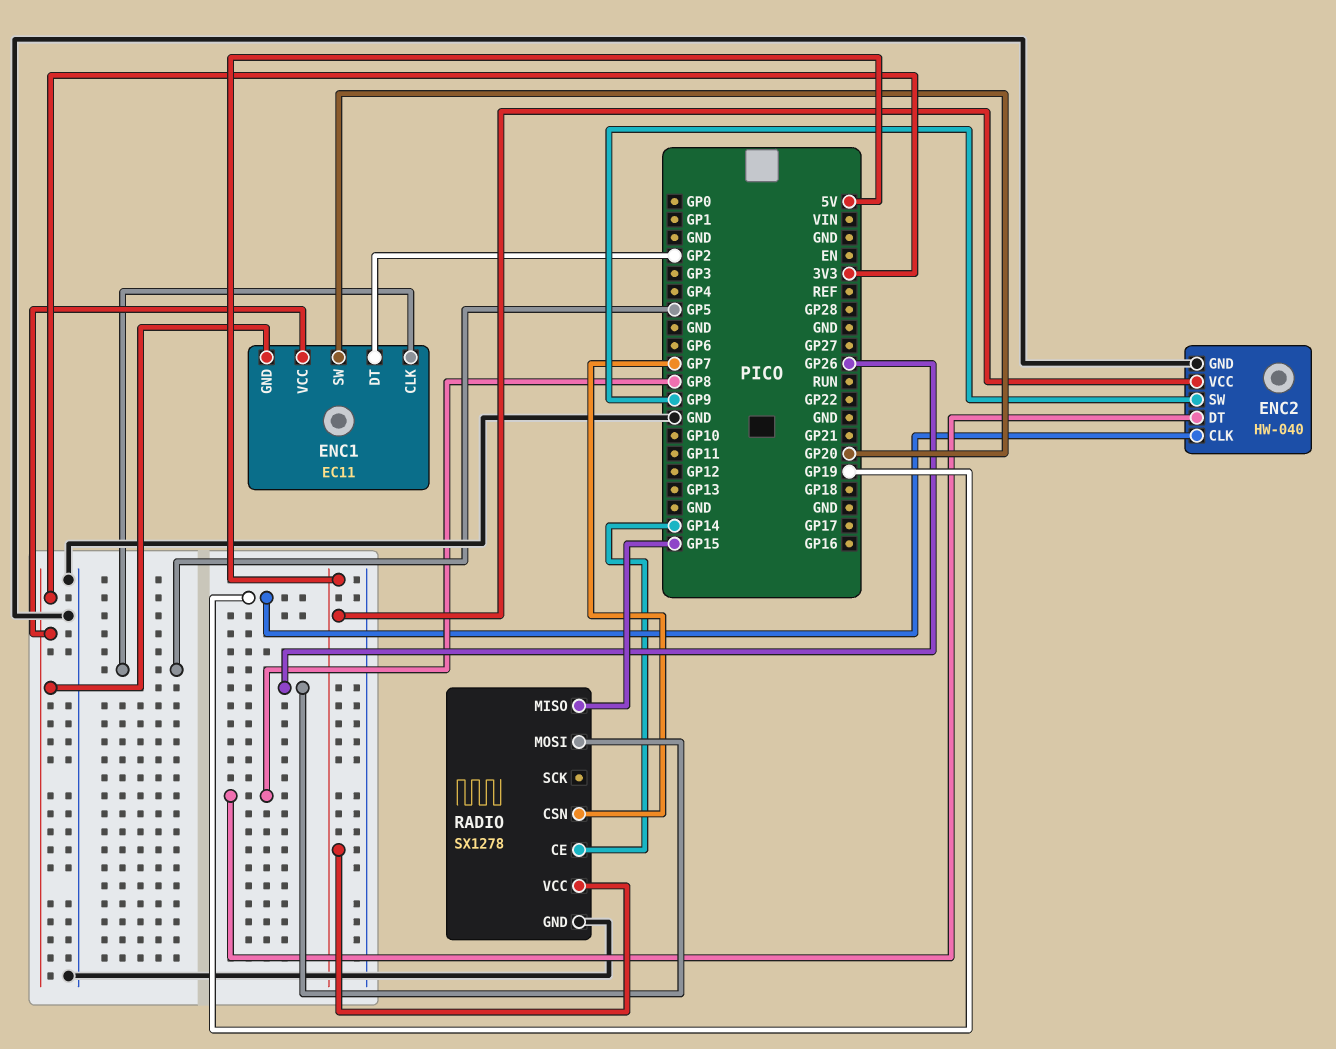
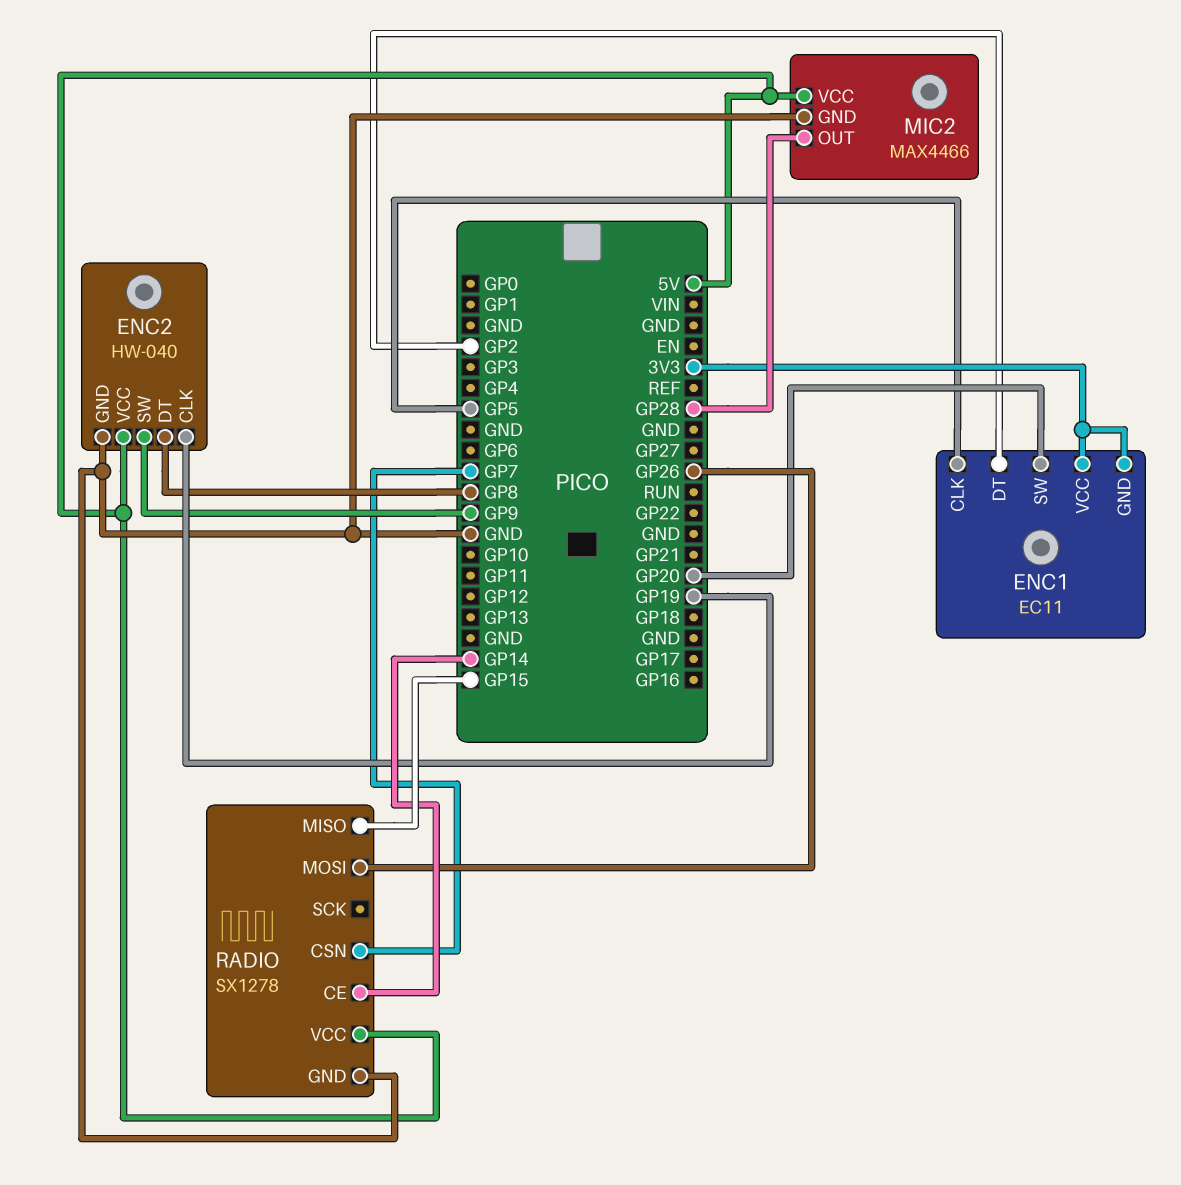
MIC2: none -> MAX4466
MIC2 pin GND: none -> GND
MIC2 pin OUT: none -> GP28
MIC2 pin VCC: none -> 5V

